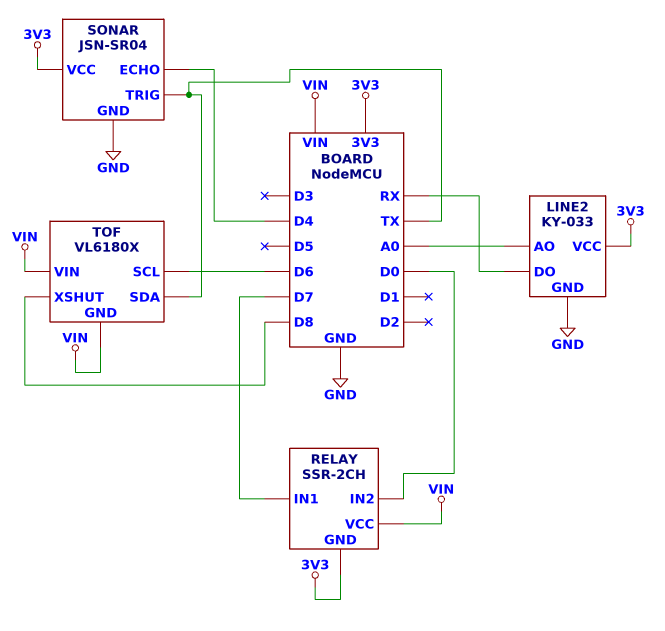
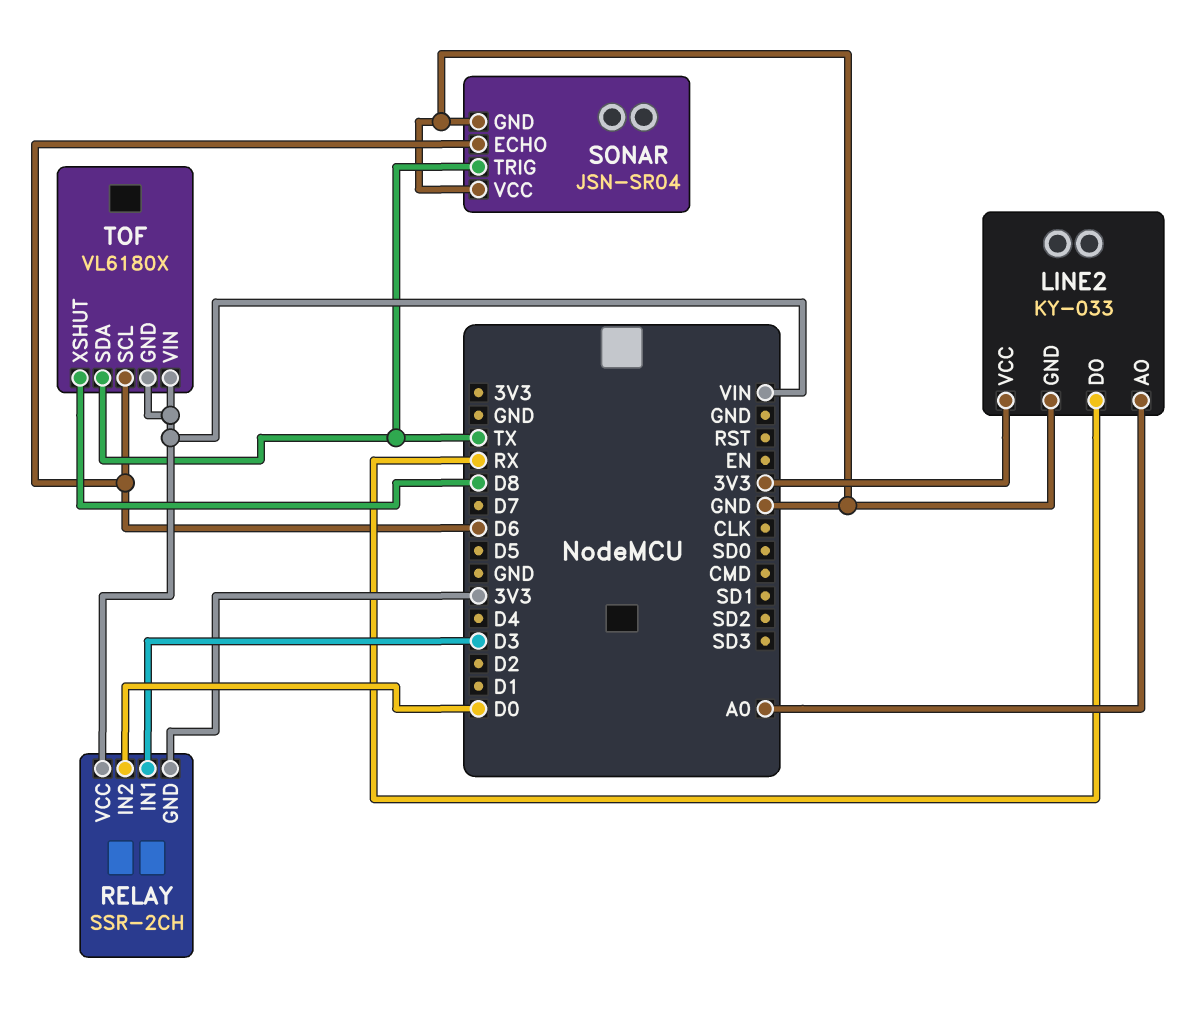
RELAY pin IN1: D7 -> D3
SONAR pin ECHO: D4 -> D6
SONAR pin VCC: 3V3 -> GND

